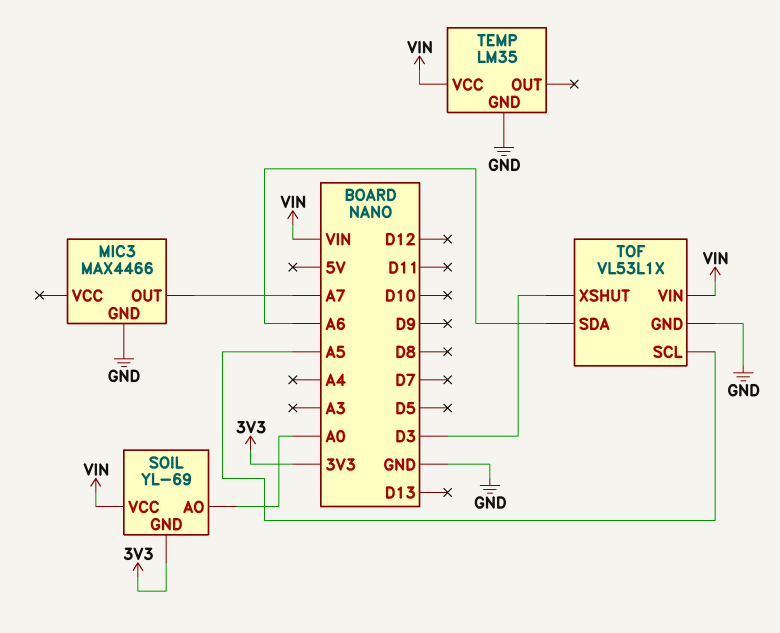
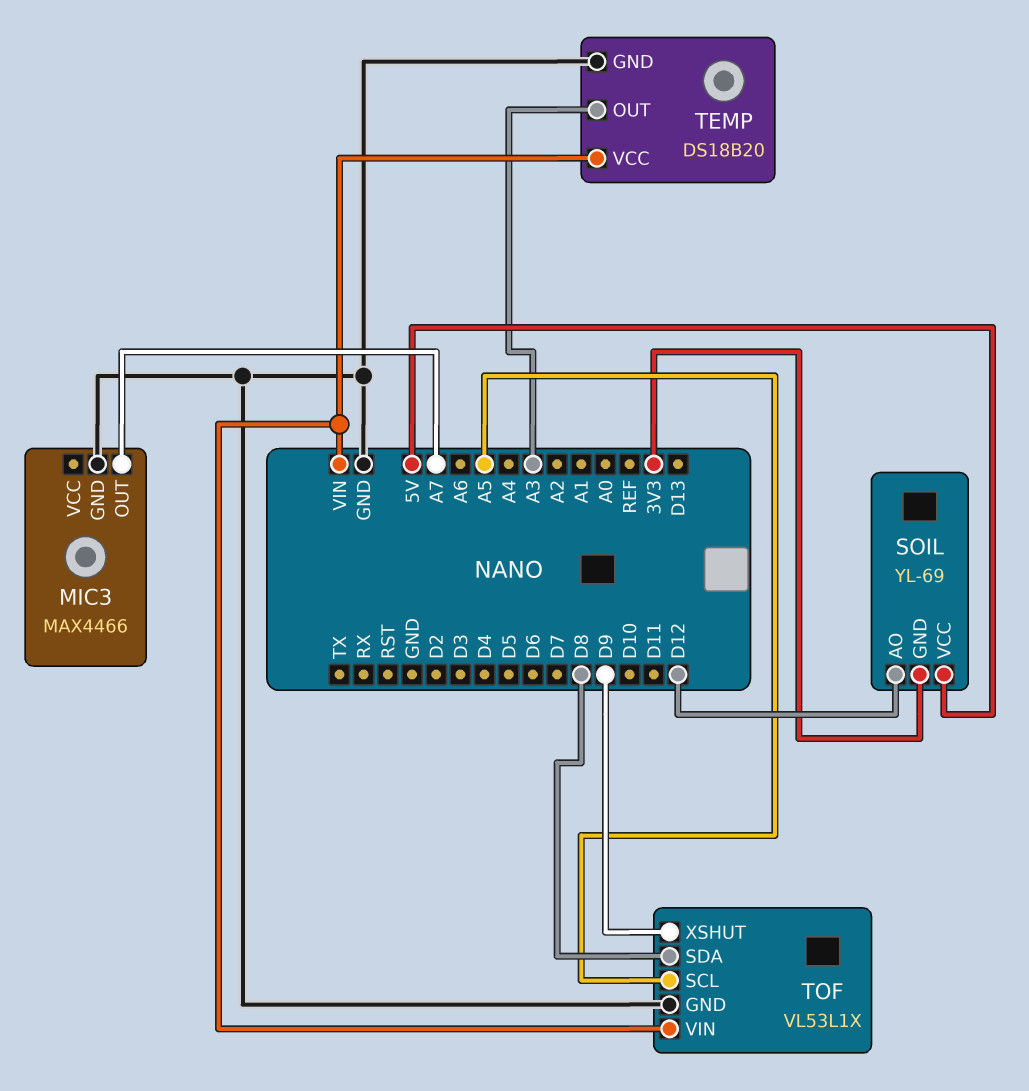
SOIL pin AO: A0 -> D12
SOIL pin VCC: VIN -> 5V
TEMP: LM35 -> DS18B20
TEMP pin OUT: none -> A3
TOF pin SDA: A6 -> D8
TOF pin XSHUT: D3 -> D9

